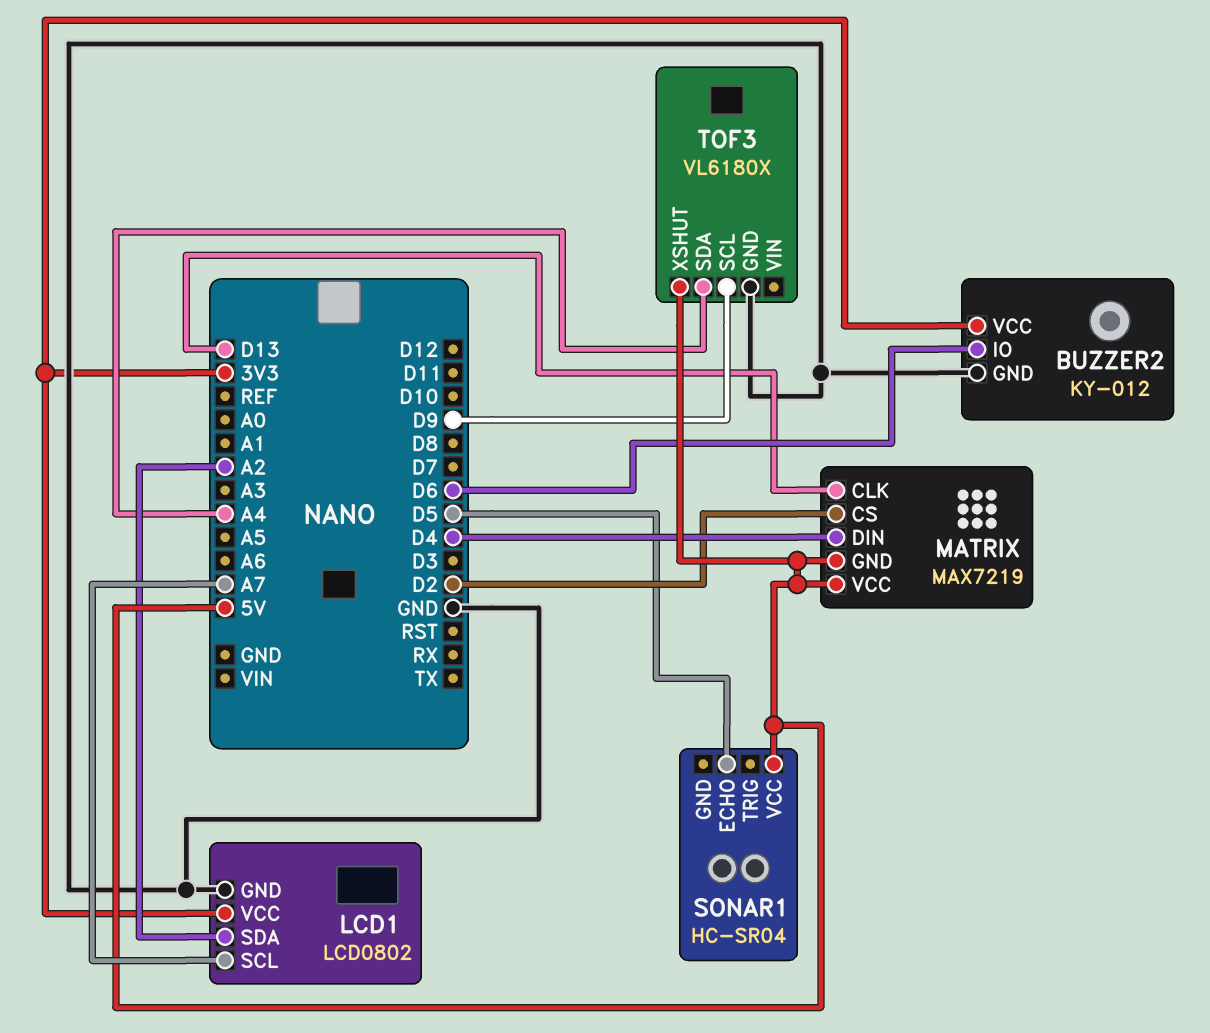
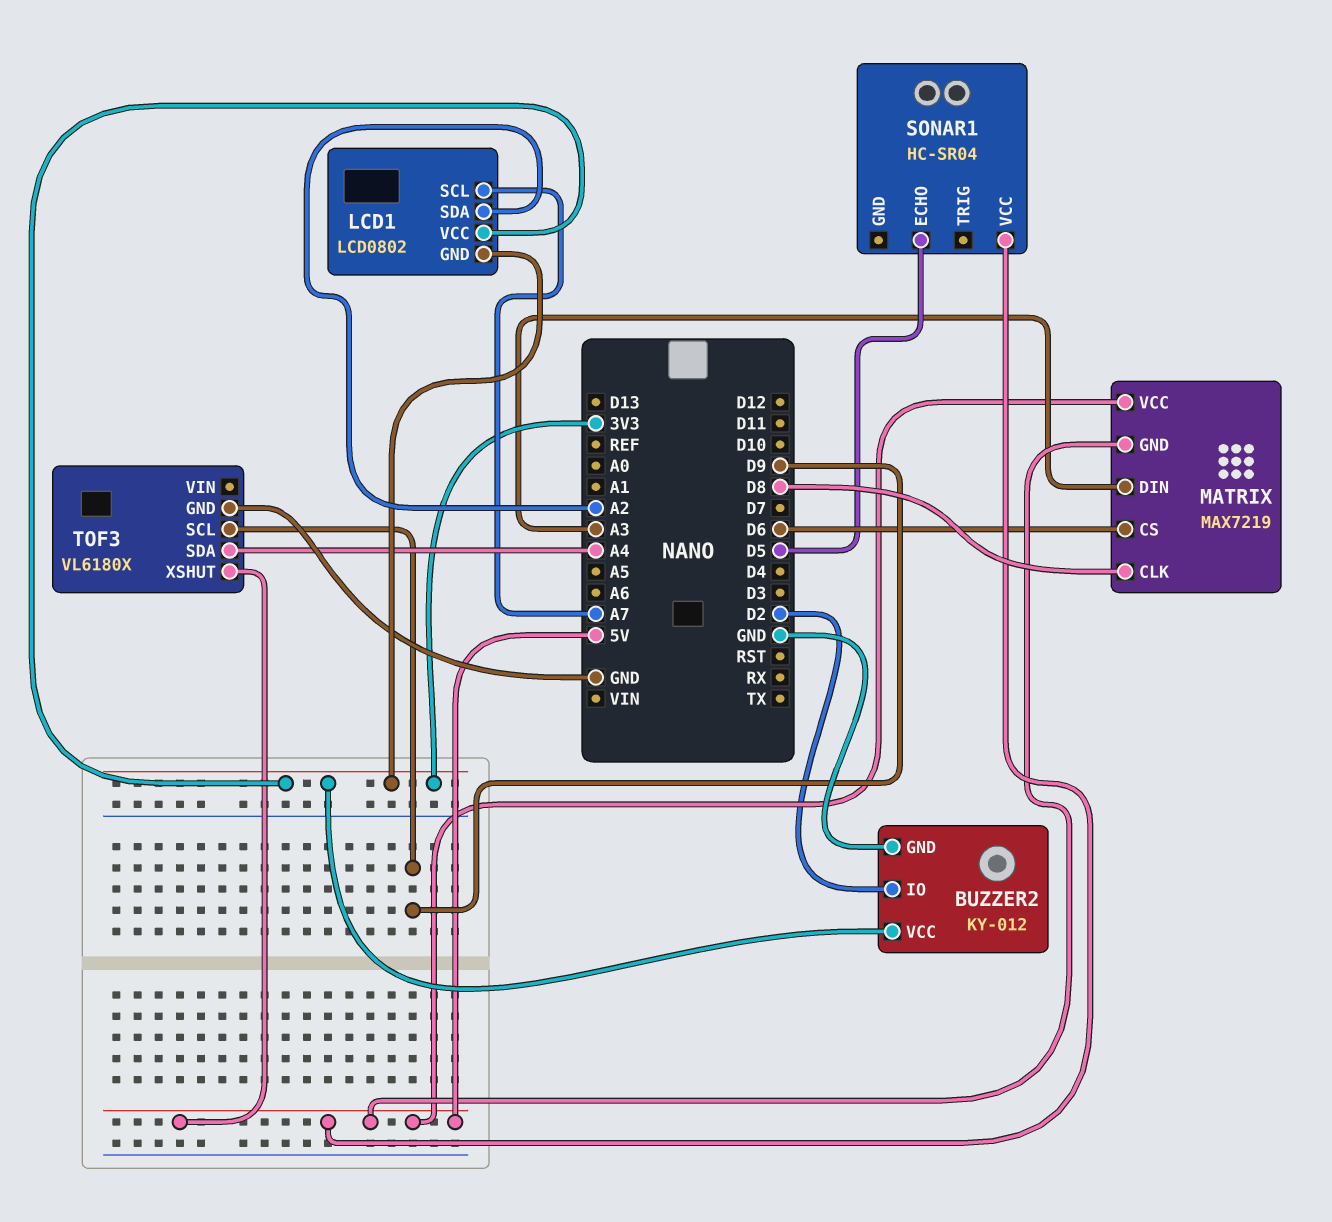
BUZZER2 pin IO: D6 -> D2
LCD1 pin GND: GND -> 3V3
MATRIX pin CLK: D13 -> D8
MATRIX pin CS: D2 -> D6
MATRIX pin DIN: D4 -> A3

